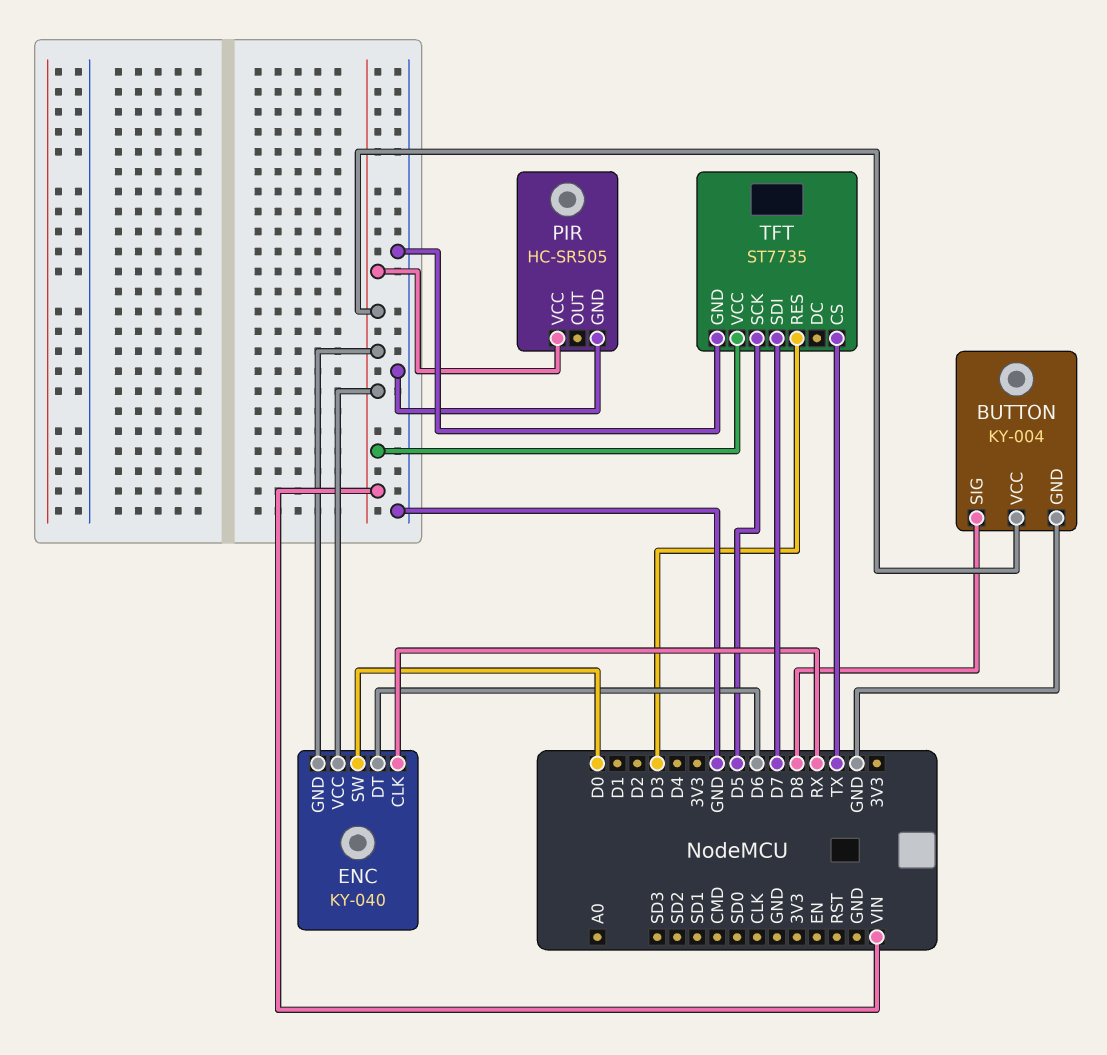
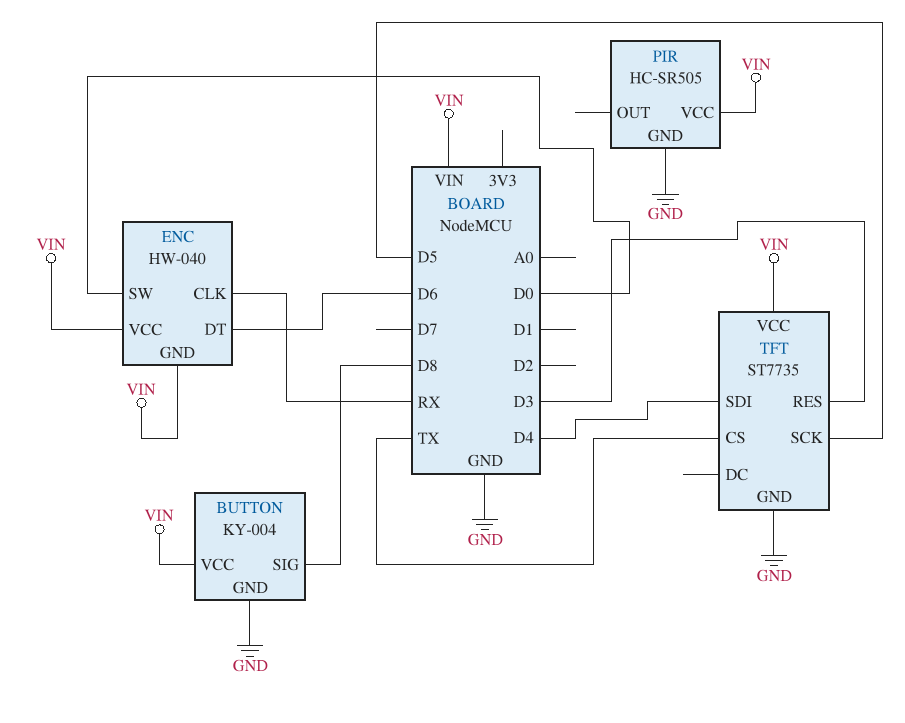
ENC: KY-040 -> HW-040
TFT pin SDI: D7 -> D4

